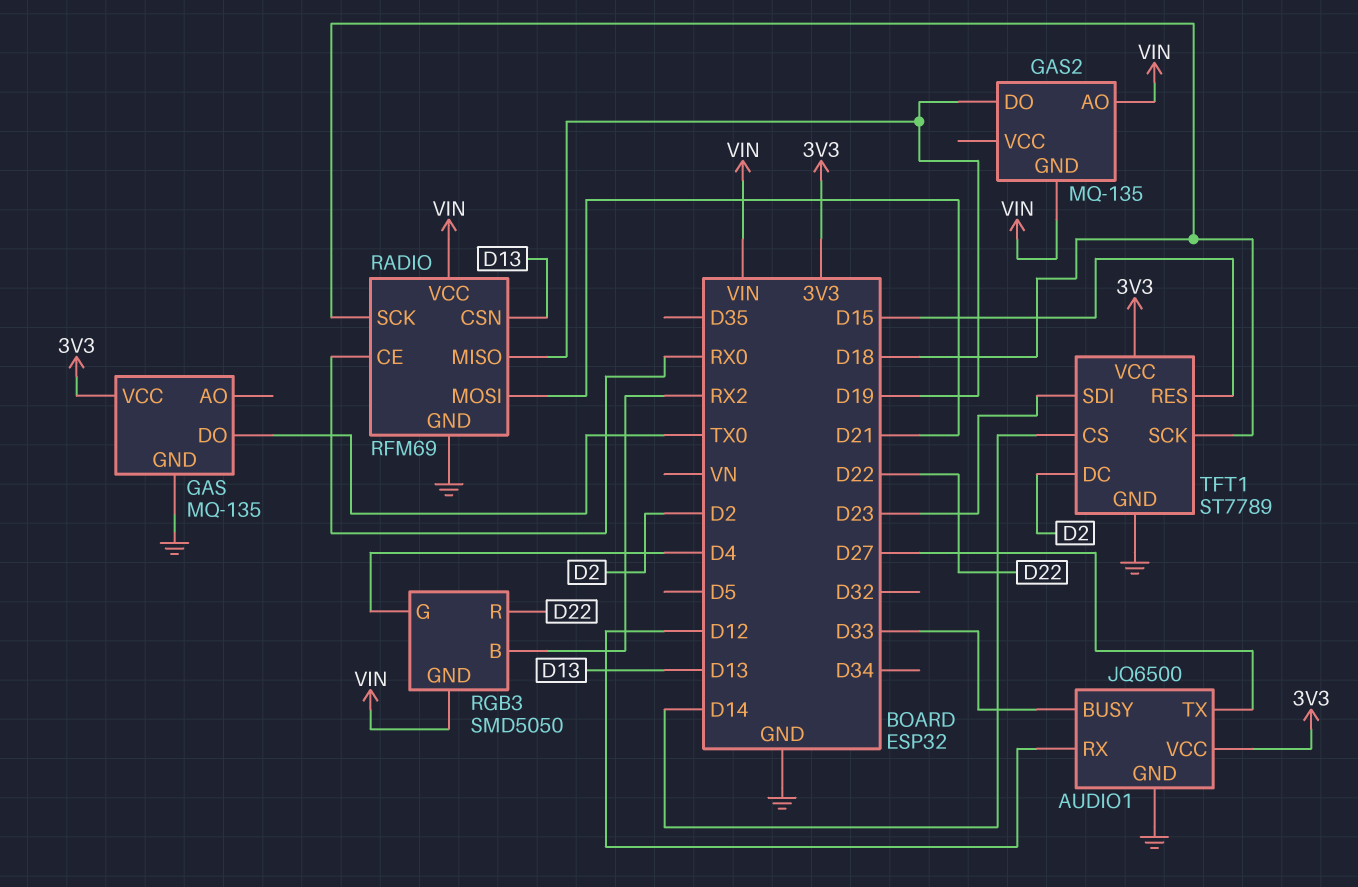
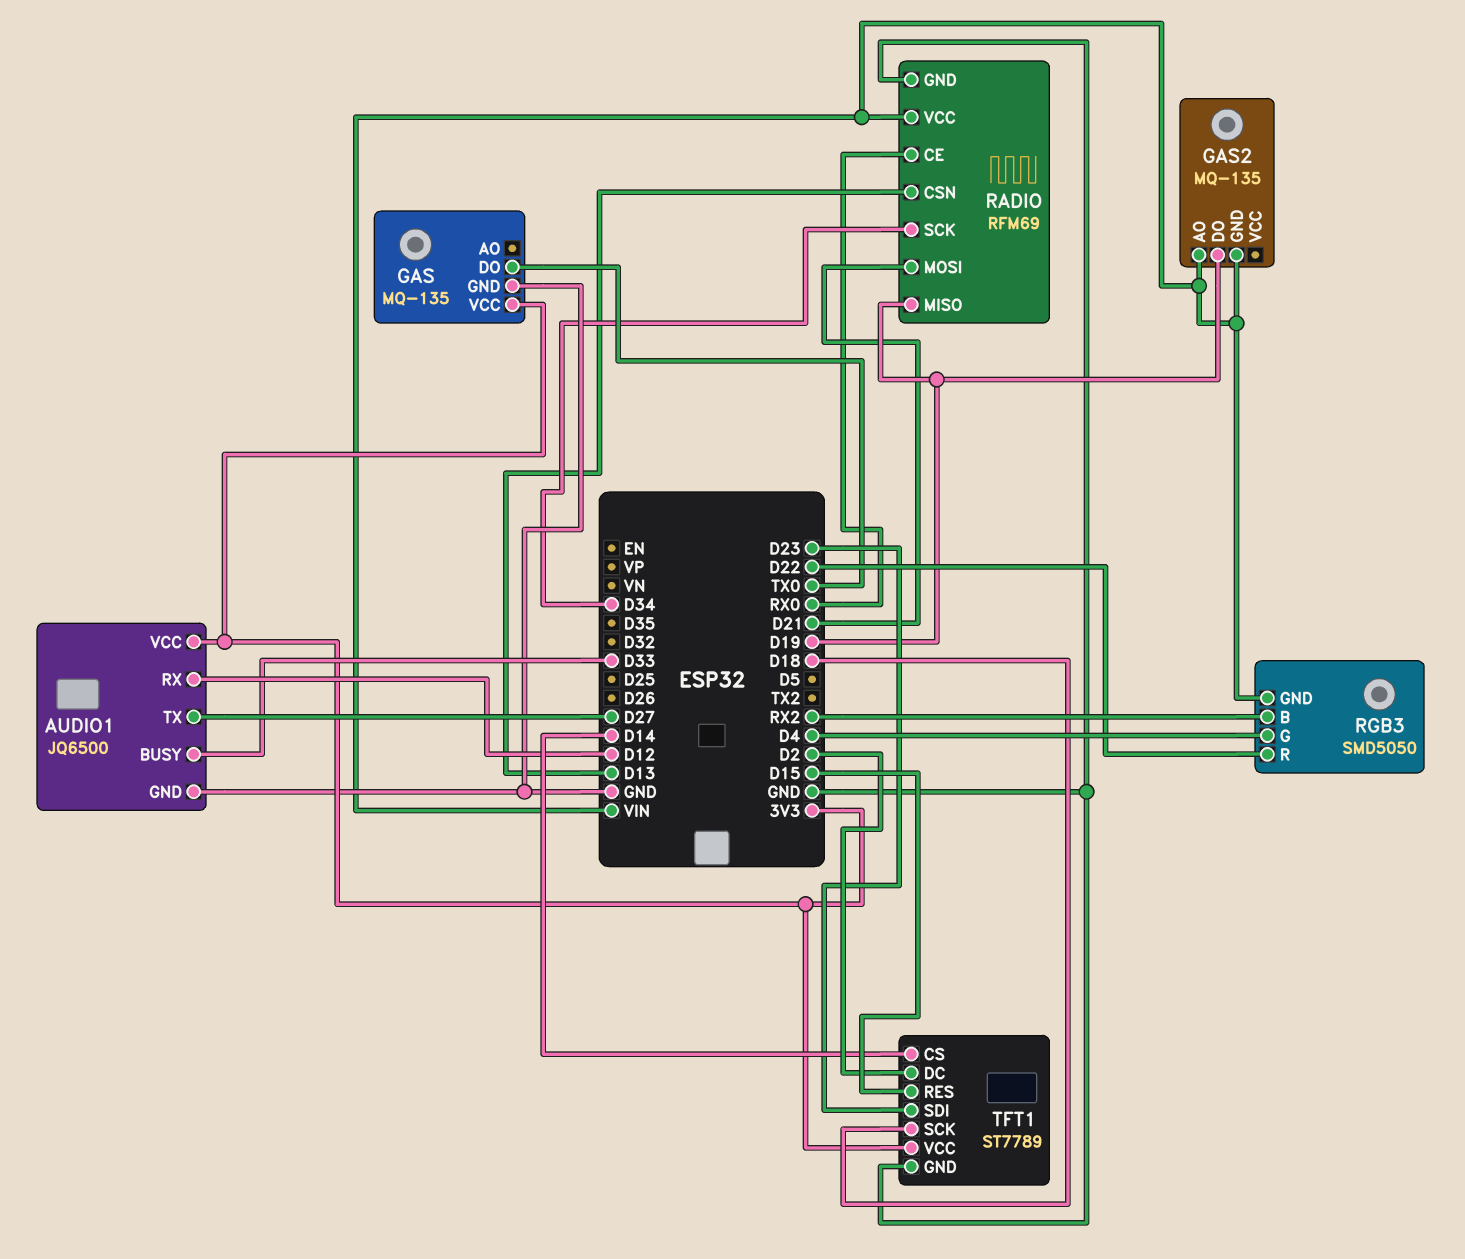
RADIO pin SCK: D18 -> D34

